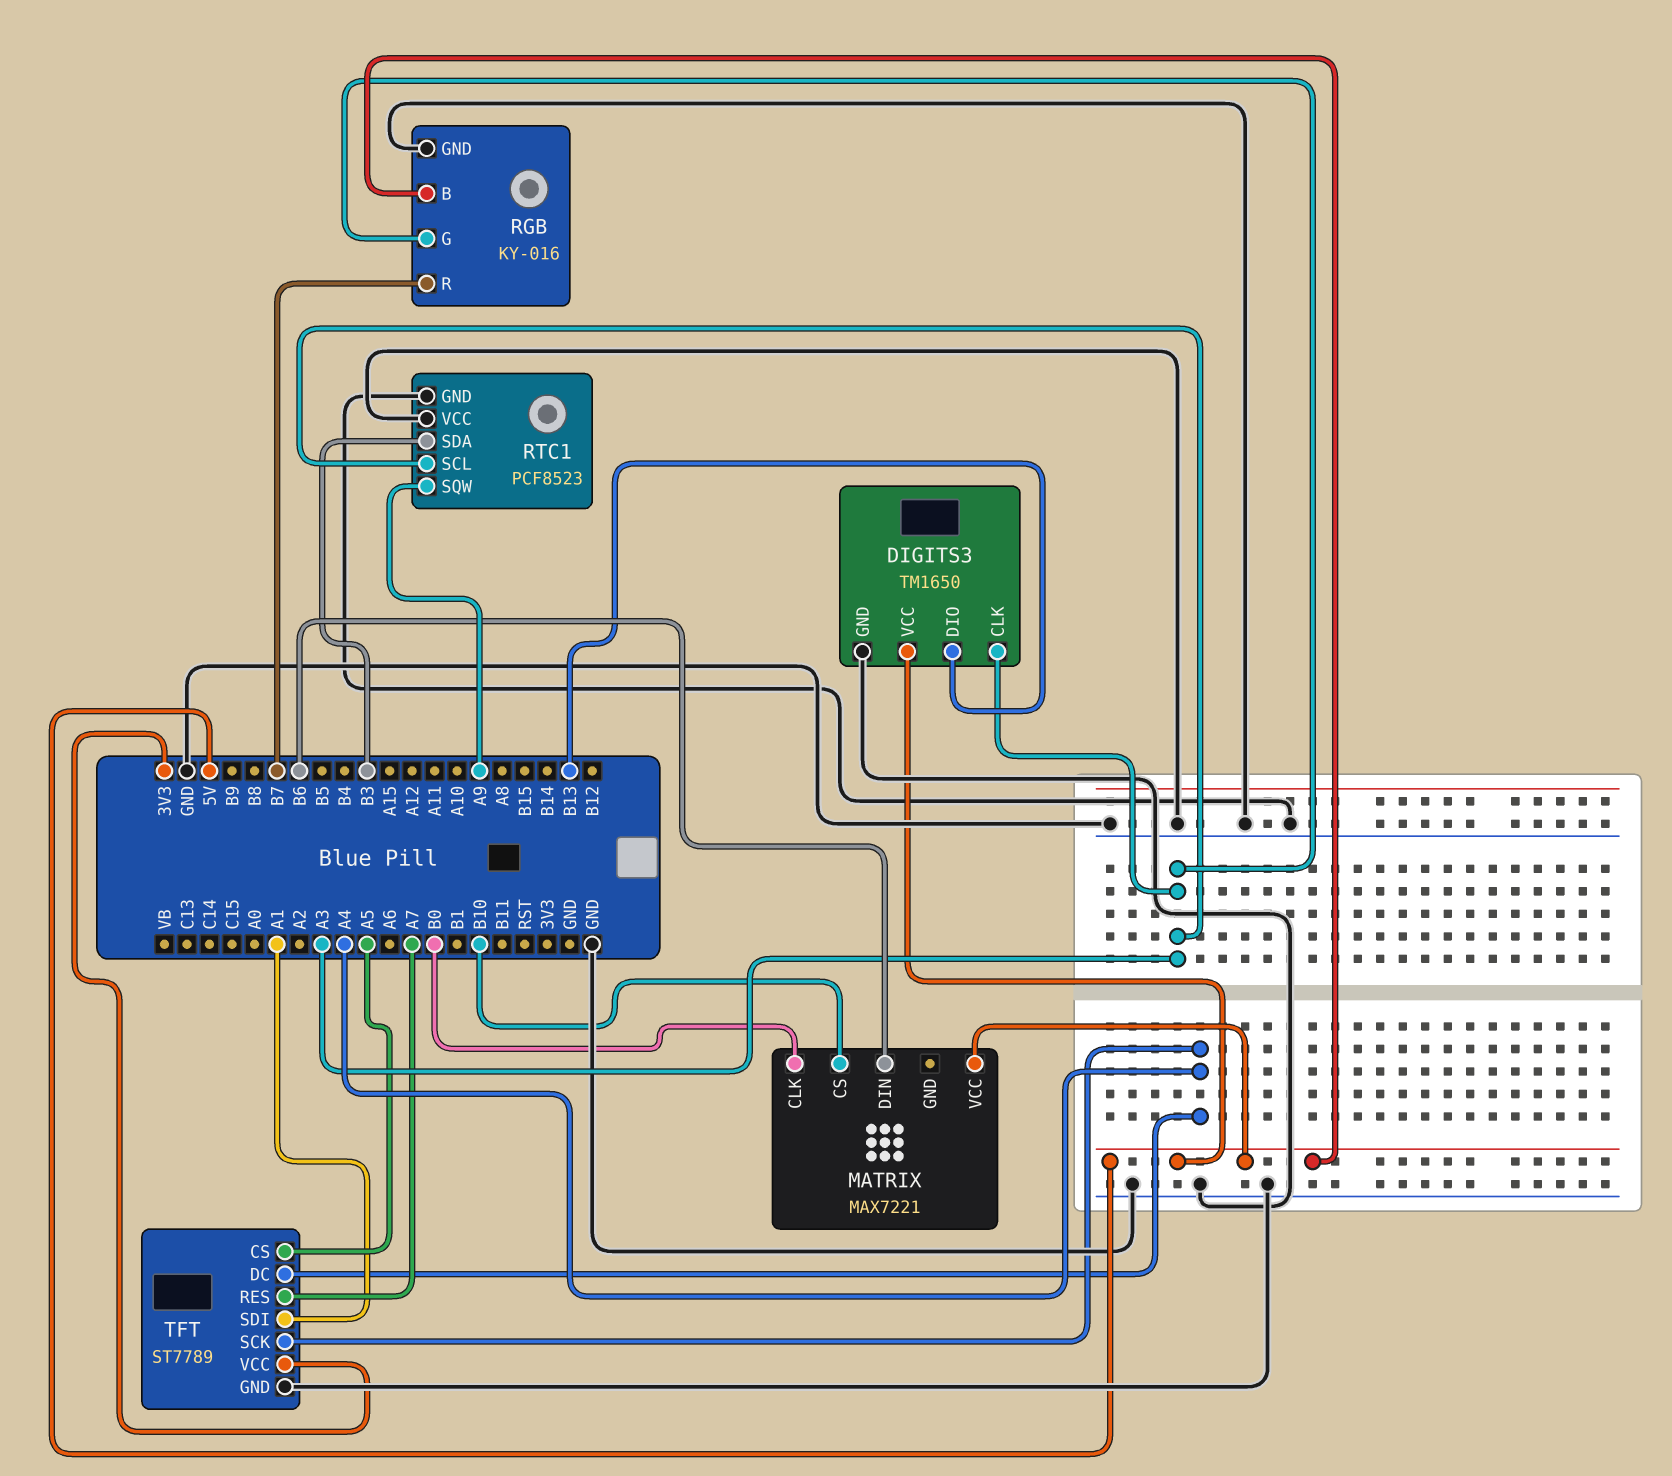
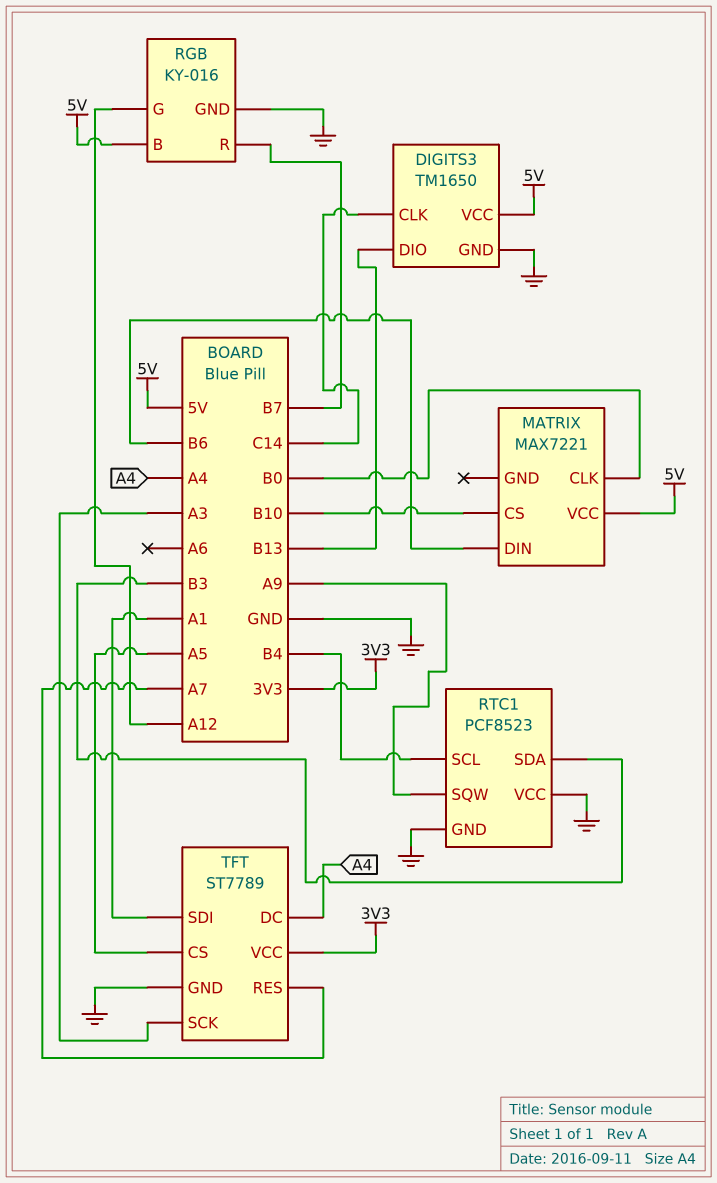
DIGITS3 pin CLK: A3 -> C14
RGB pin G: A3 -> A12
RTC1 pin SCL: A3 -> B4
TFT pin SCK: A4 -> A3

